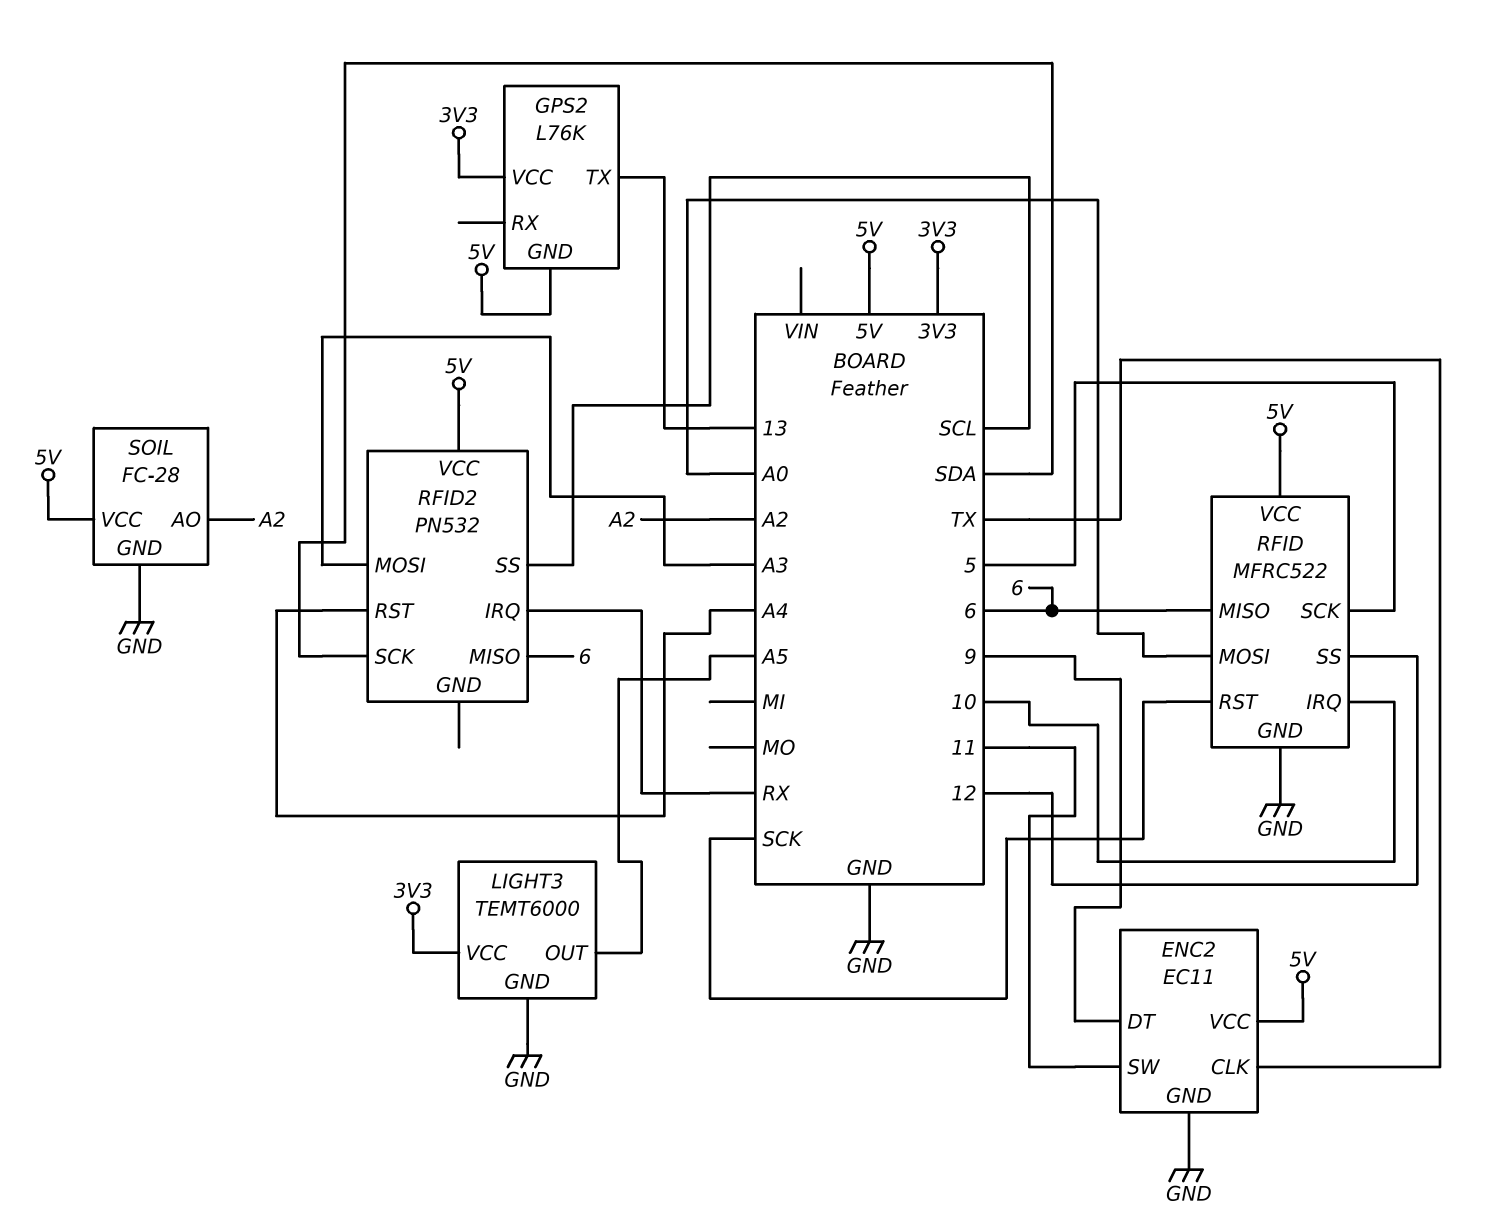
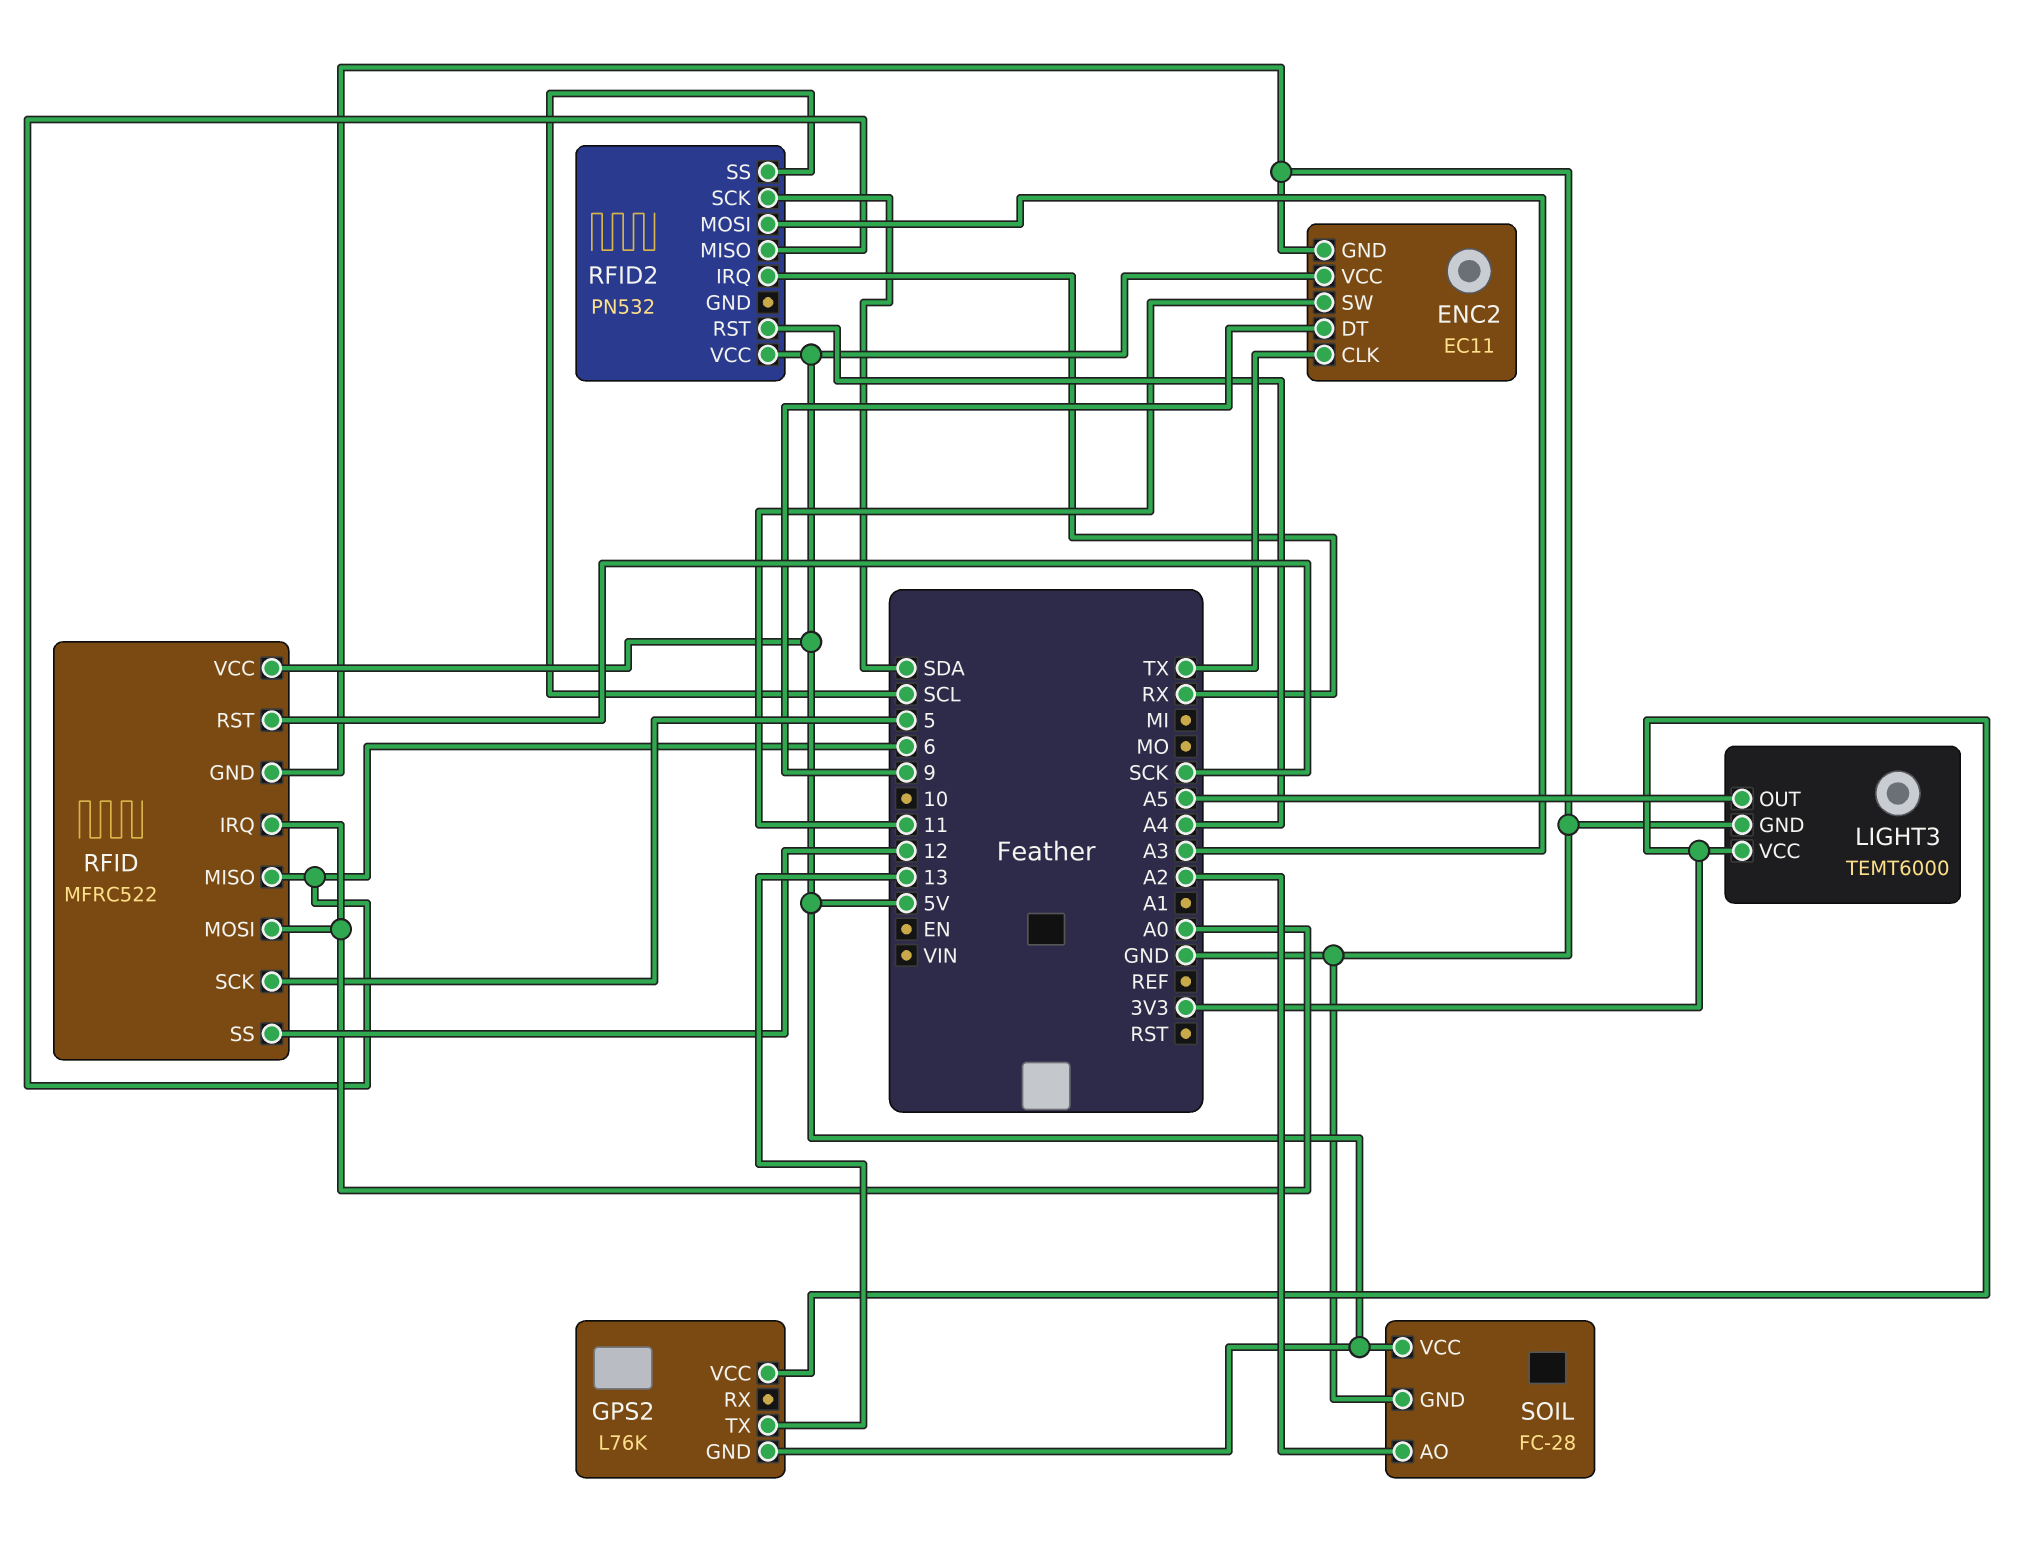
RFID pin IRQ: 10 -> A0

